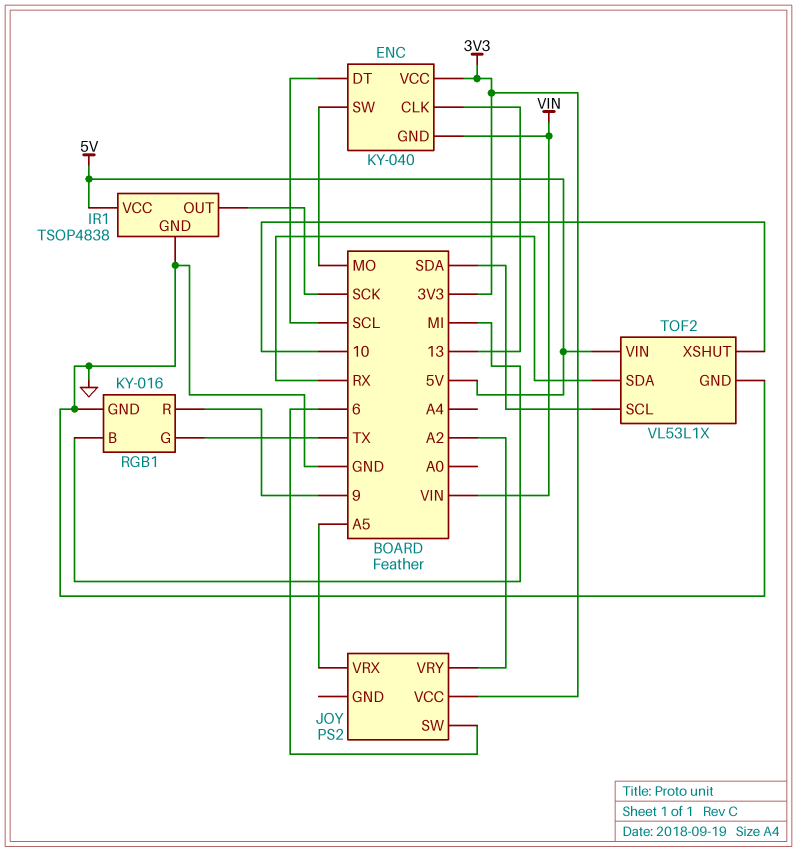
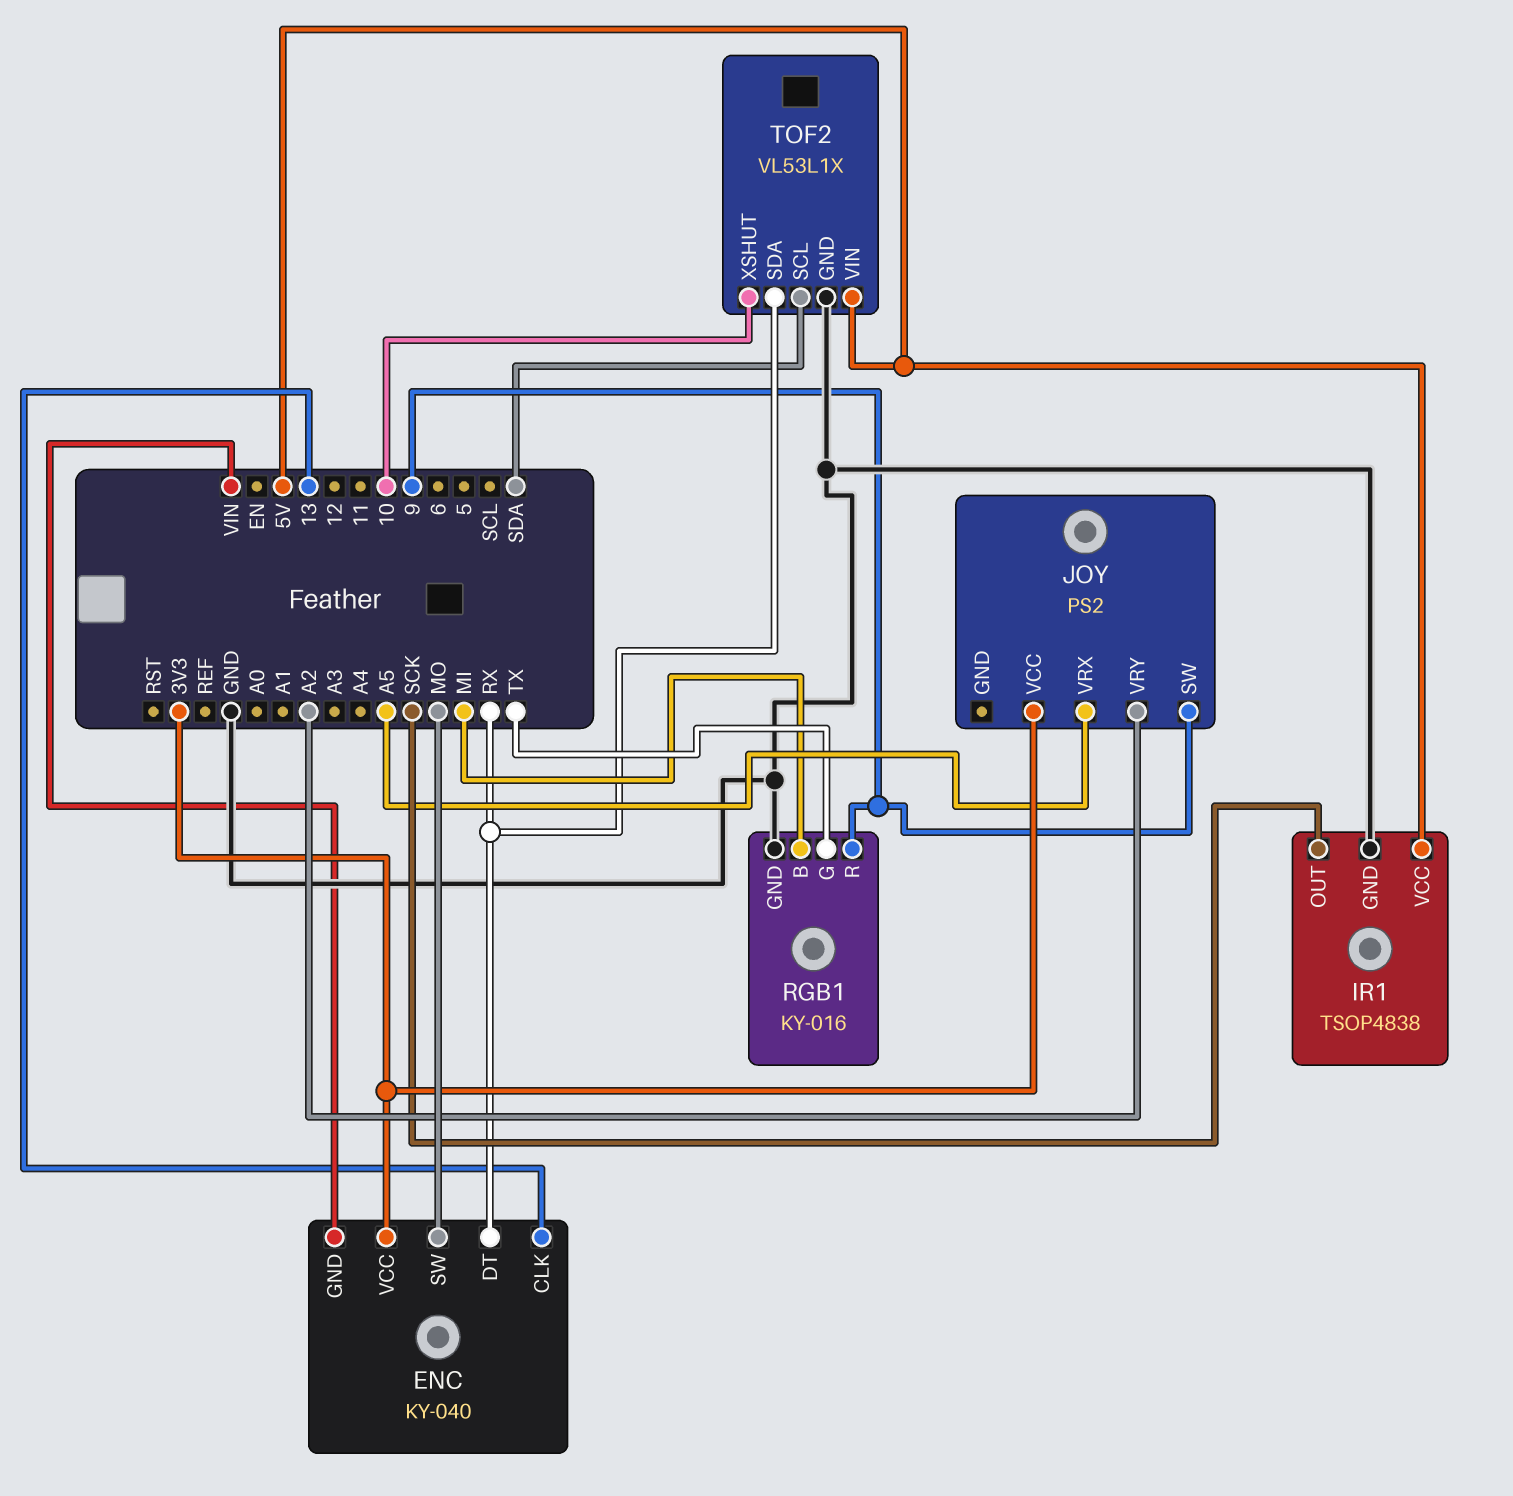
ENC pin DT: SCL -> RX
JOY pin SW: 6 -> 9

